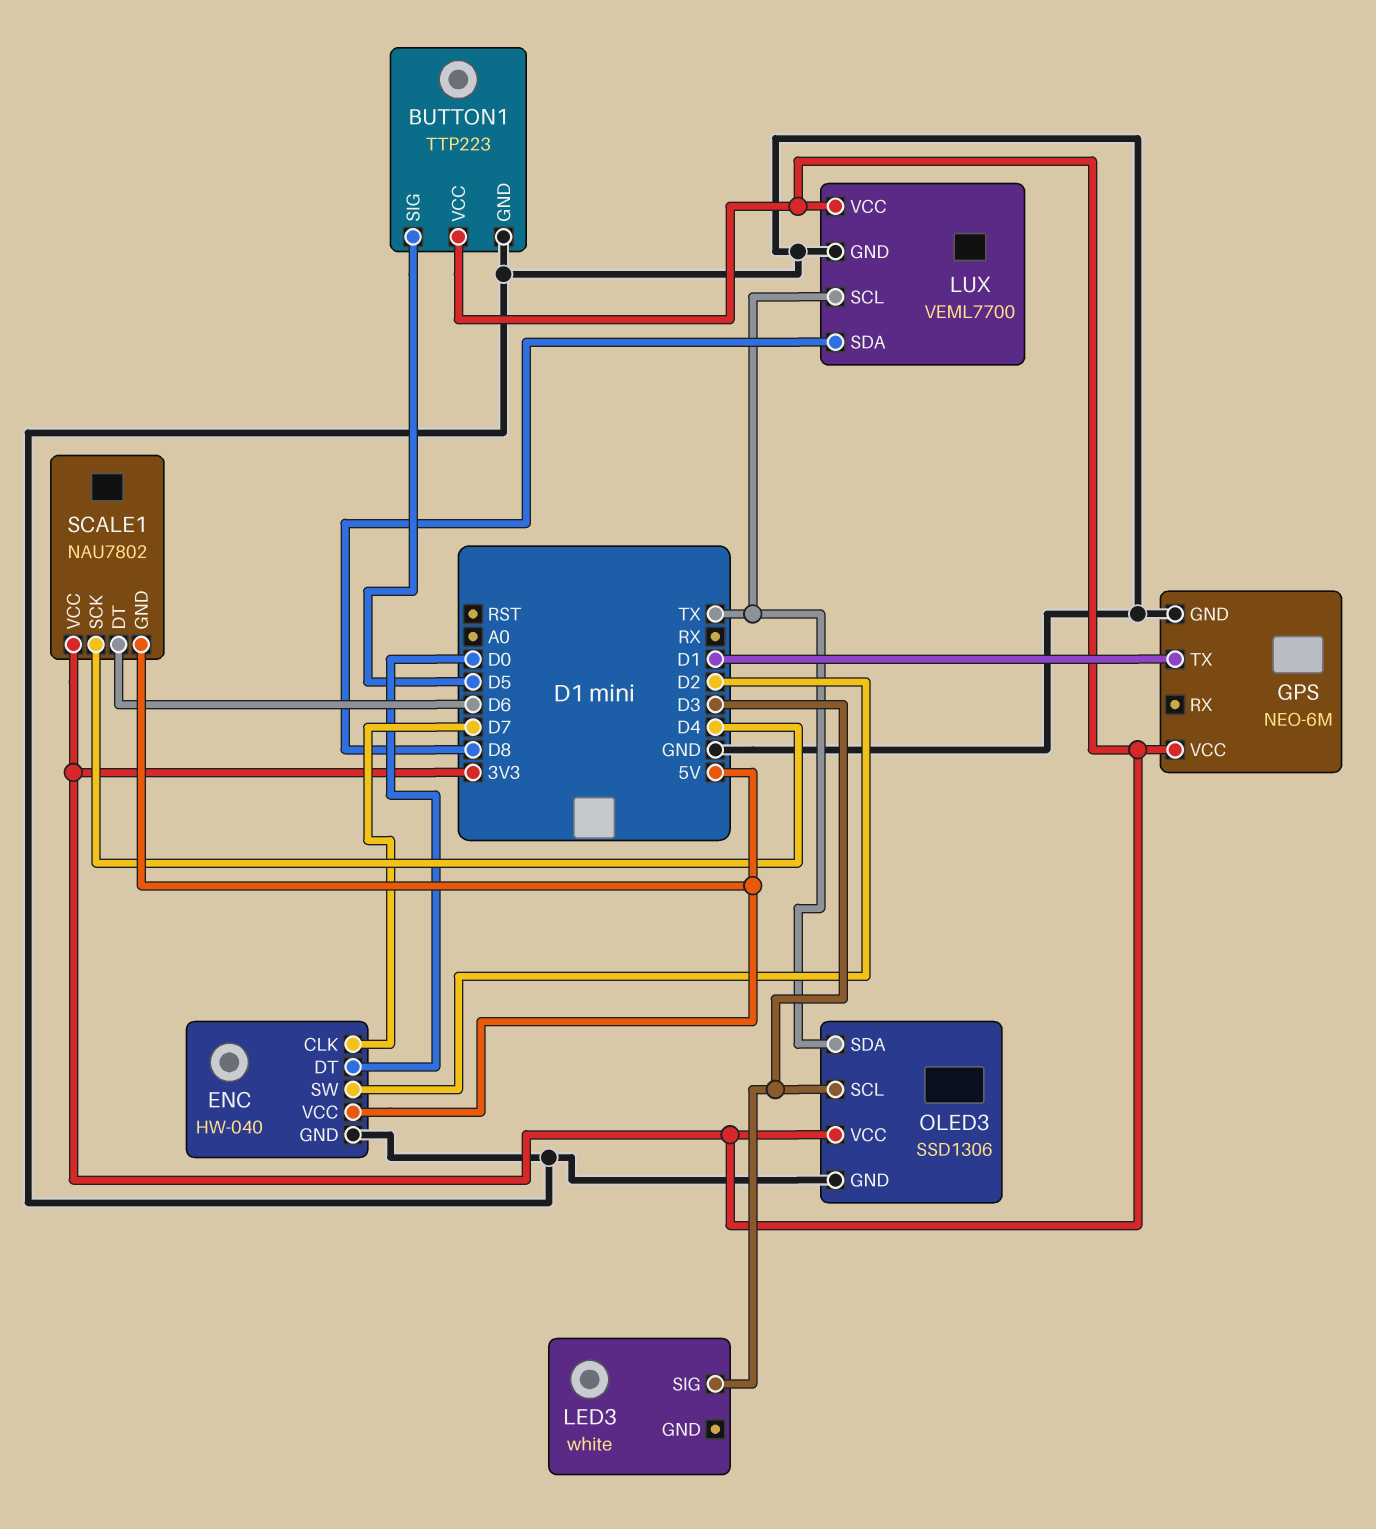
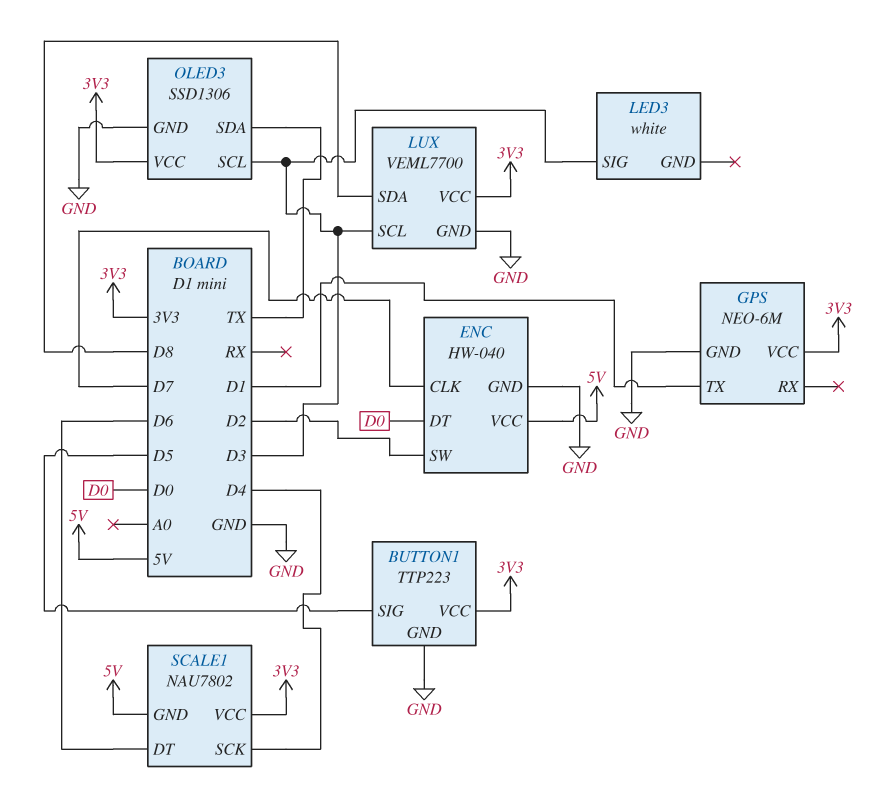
LUX pin SCL: TX -> D3

